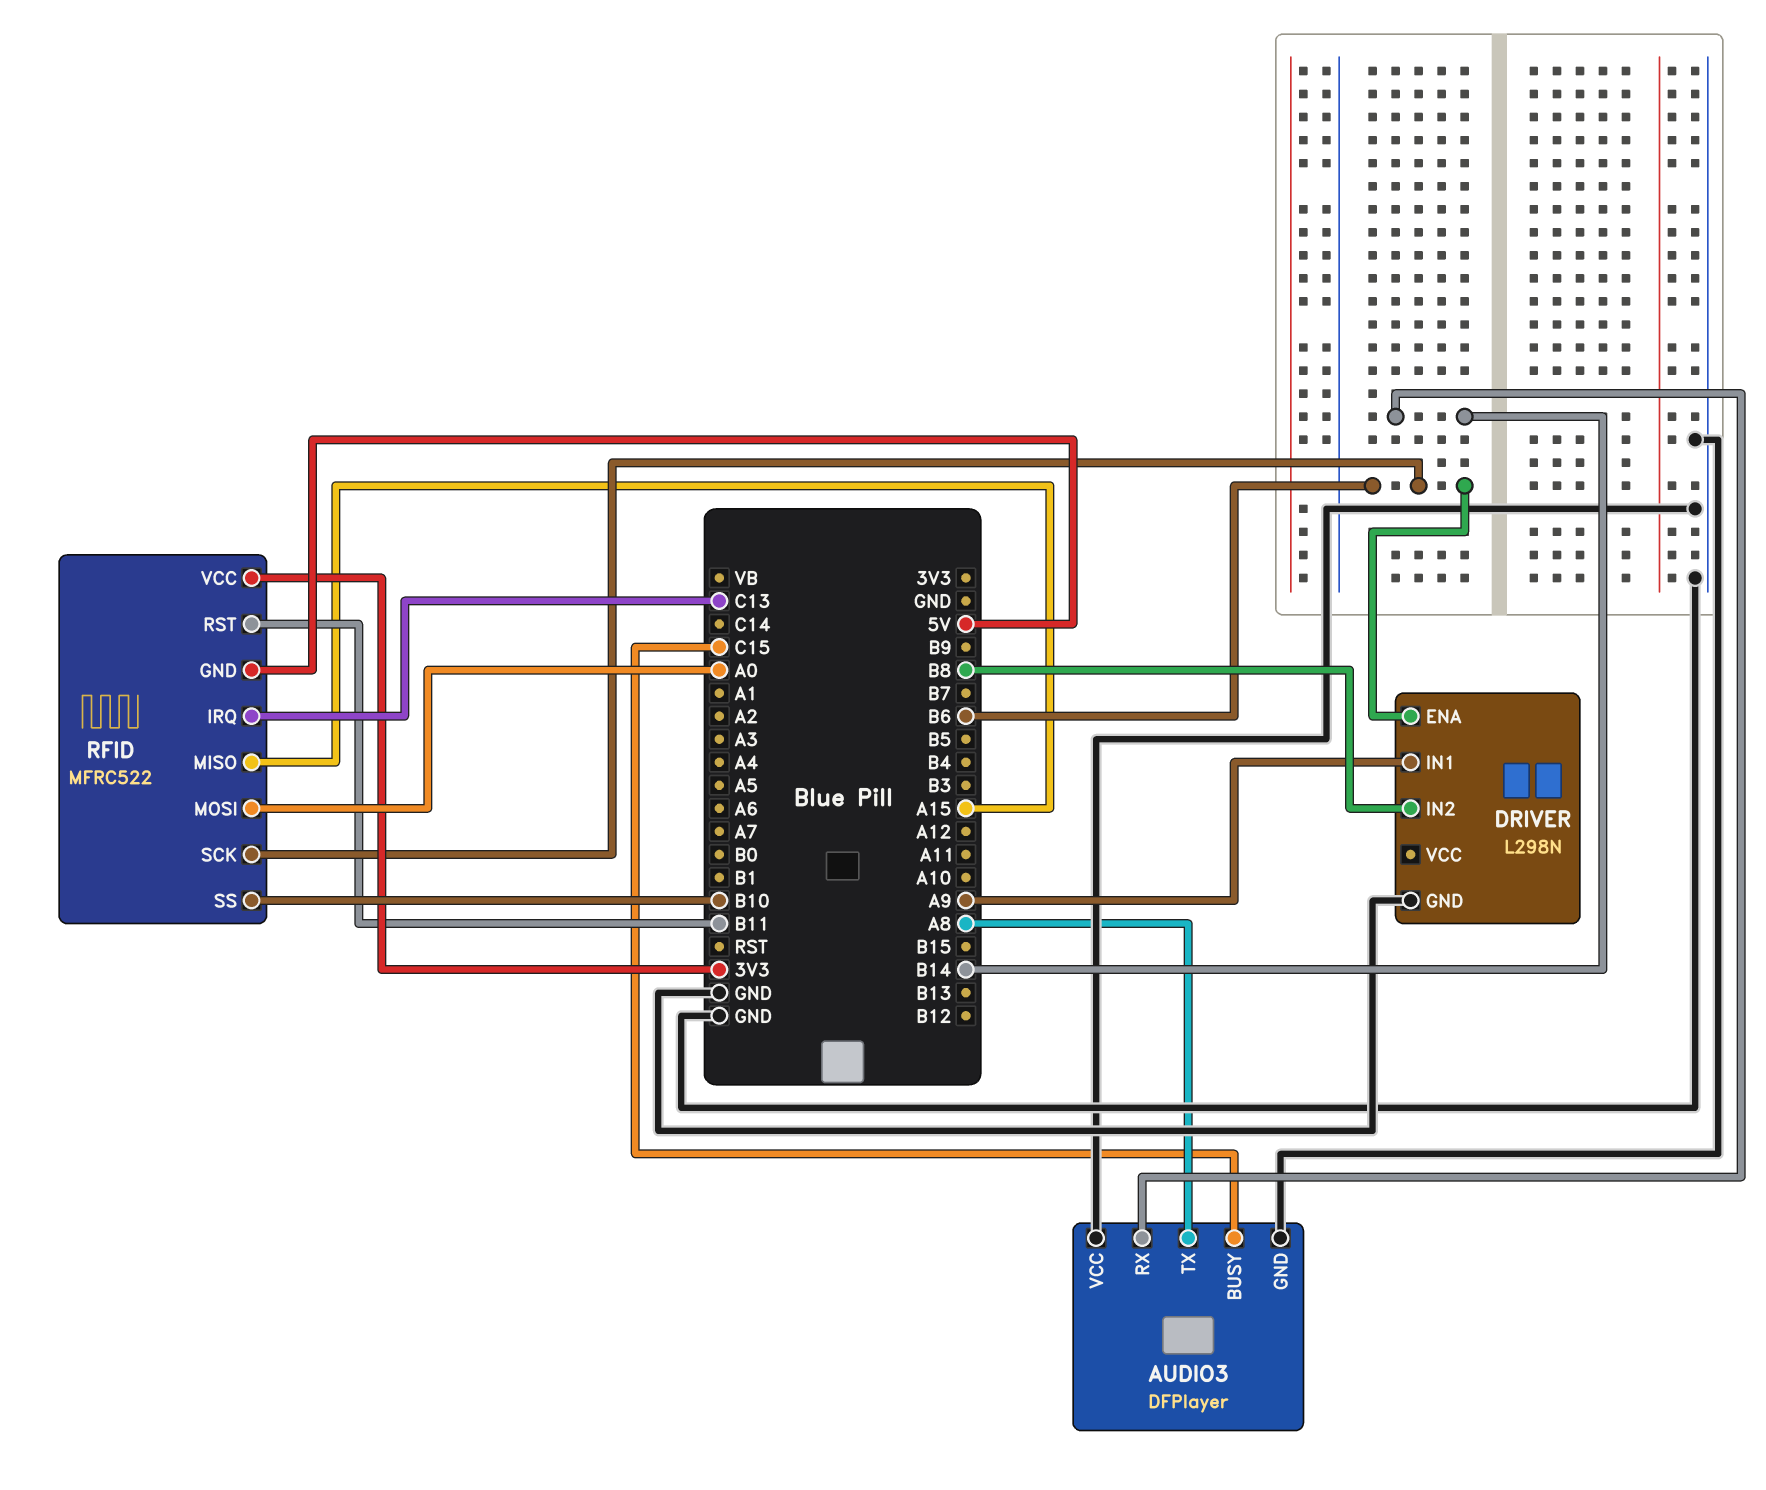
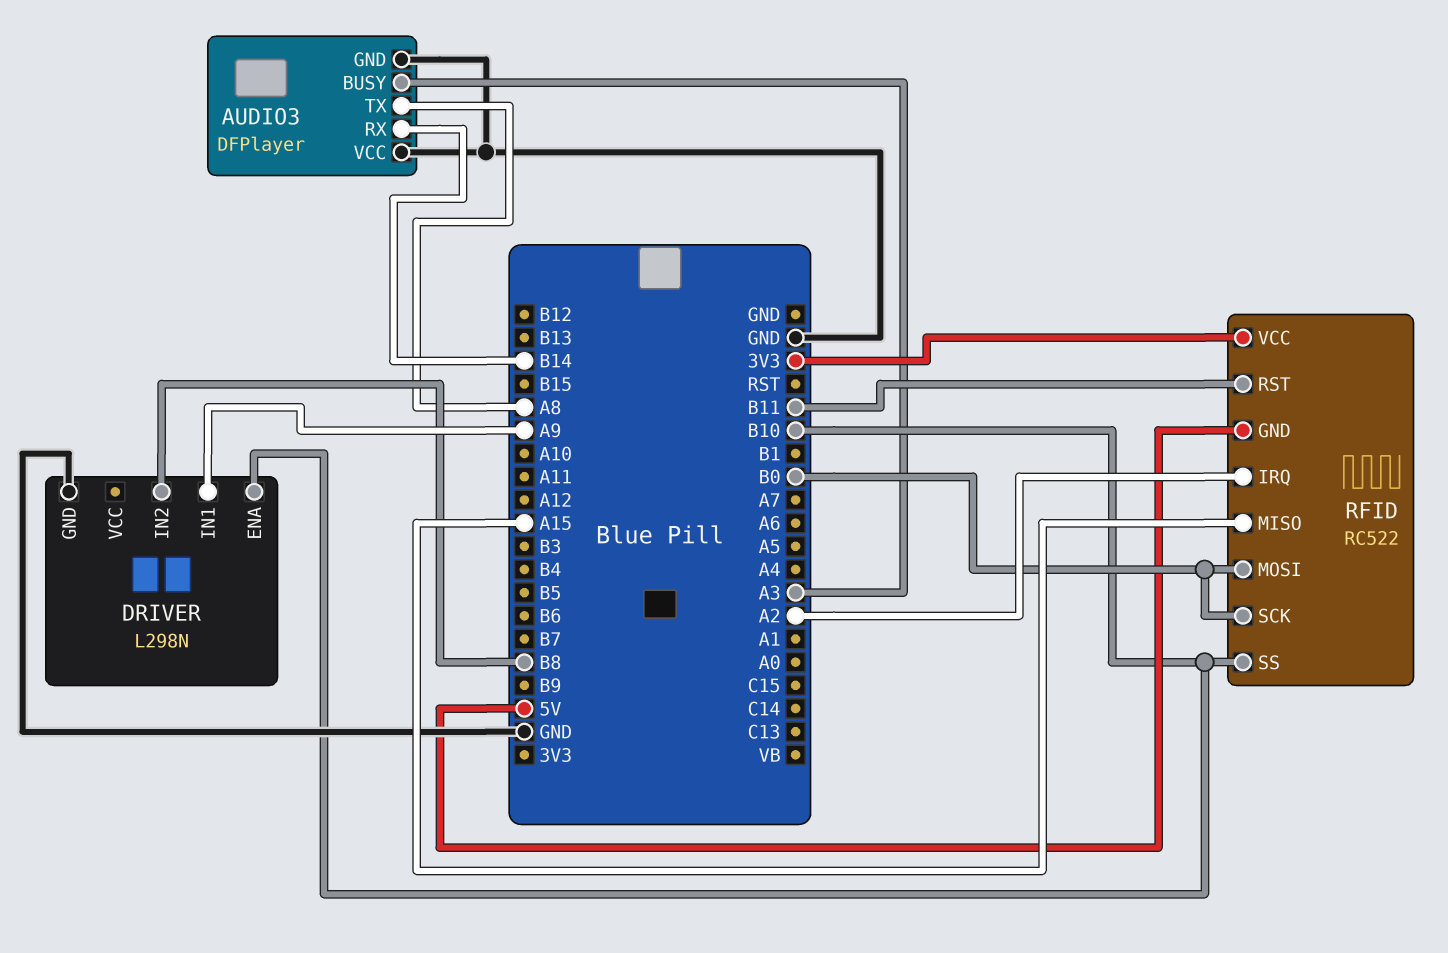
AUDIO3 pin BUSY: C15 -> A3
DRIVER pin ENA: B6 -> B10
RFID: MFRC522 -> RC522
RFID pin IRQ: C13 -> A2
RFID pin MOSI: A0 -> B0
RFID pin SCK: B6 -> B0

